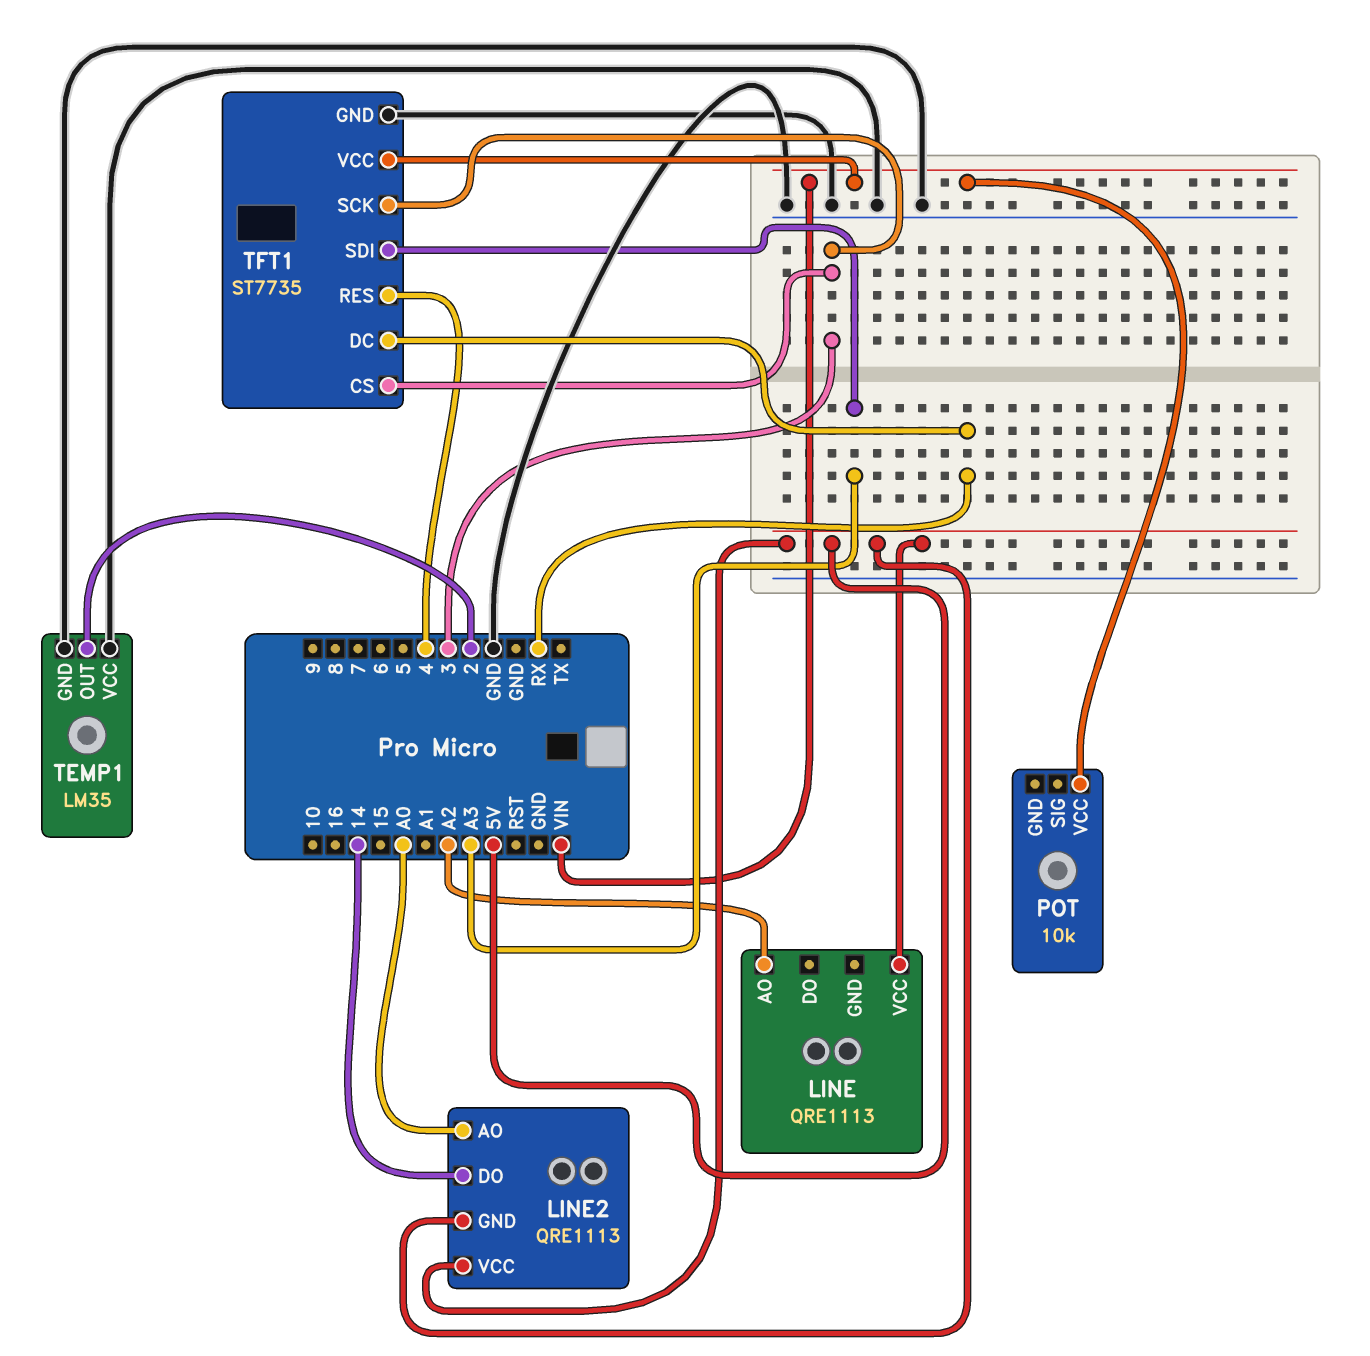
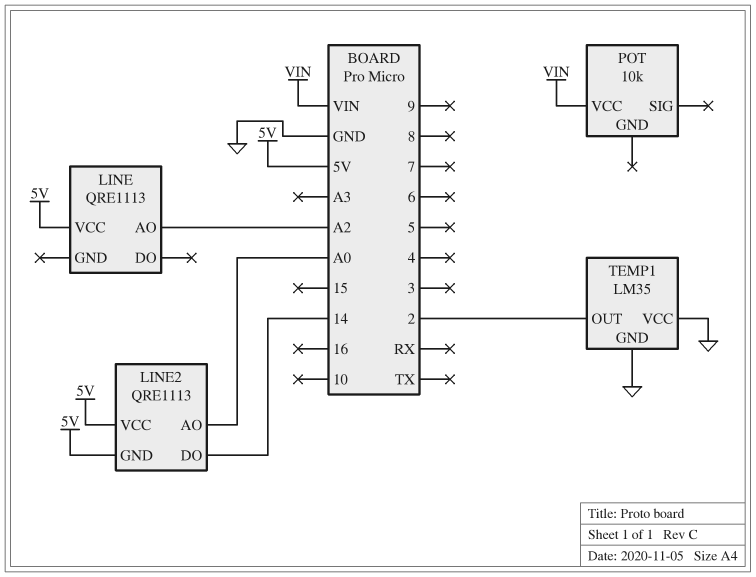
TFT1: ST7735 -> none
TFT1 pin CS: 3 -> none
TFT1 pin DC: RX -> none
TFT1 pin GND: GND -> none
TFT1 pin RES: 4 -> none
TFT1 pin SCK: 3 -> none
TFT1 pin SDI: A3 -> none
TFT1 pin VCC: VIN -> none

